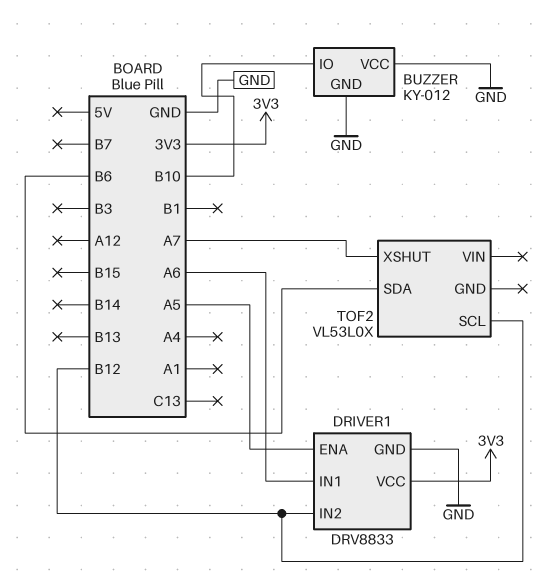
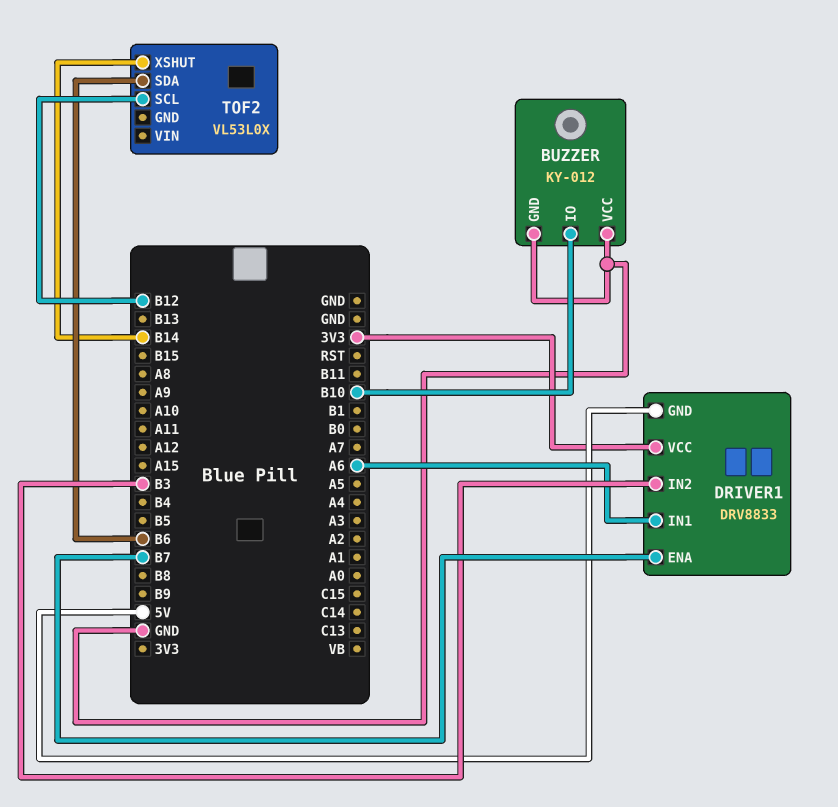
DRIVER1 pin ENA: A5 -> B7
DRIVER1 pin GND: GND -> 5V
DRIVER1 pin IN2: B12 -> B3
TOF2 pin XSHUT: A7 -> B14

